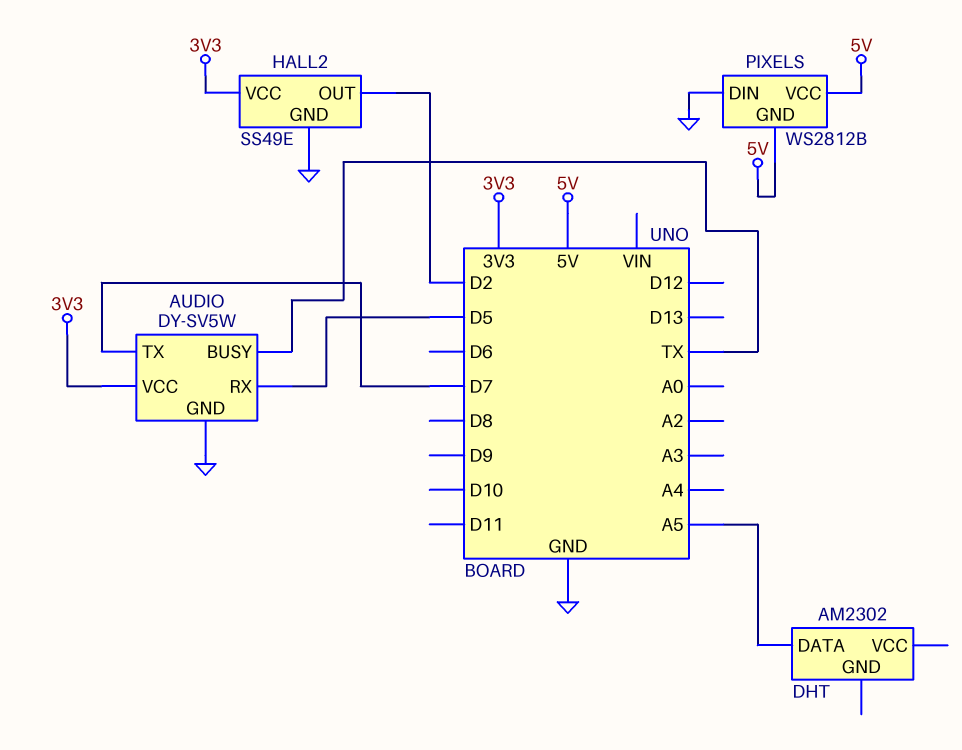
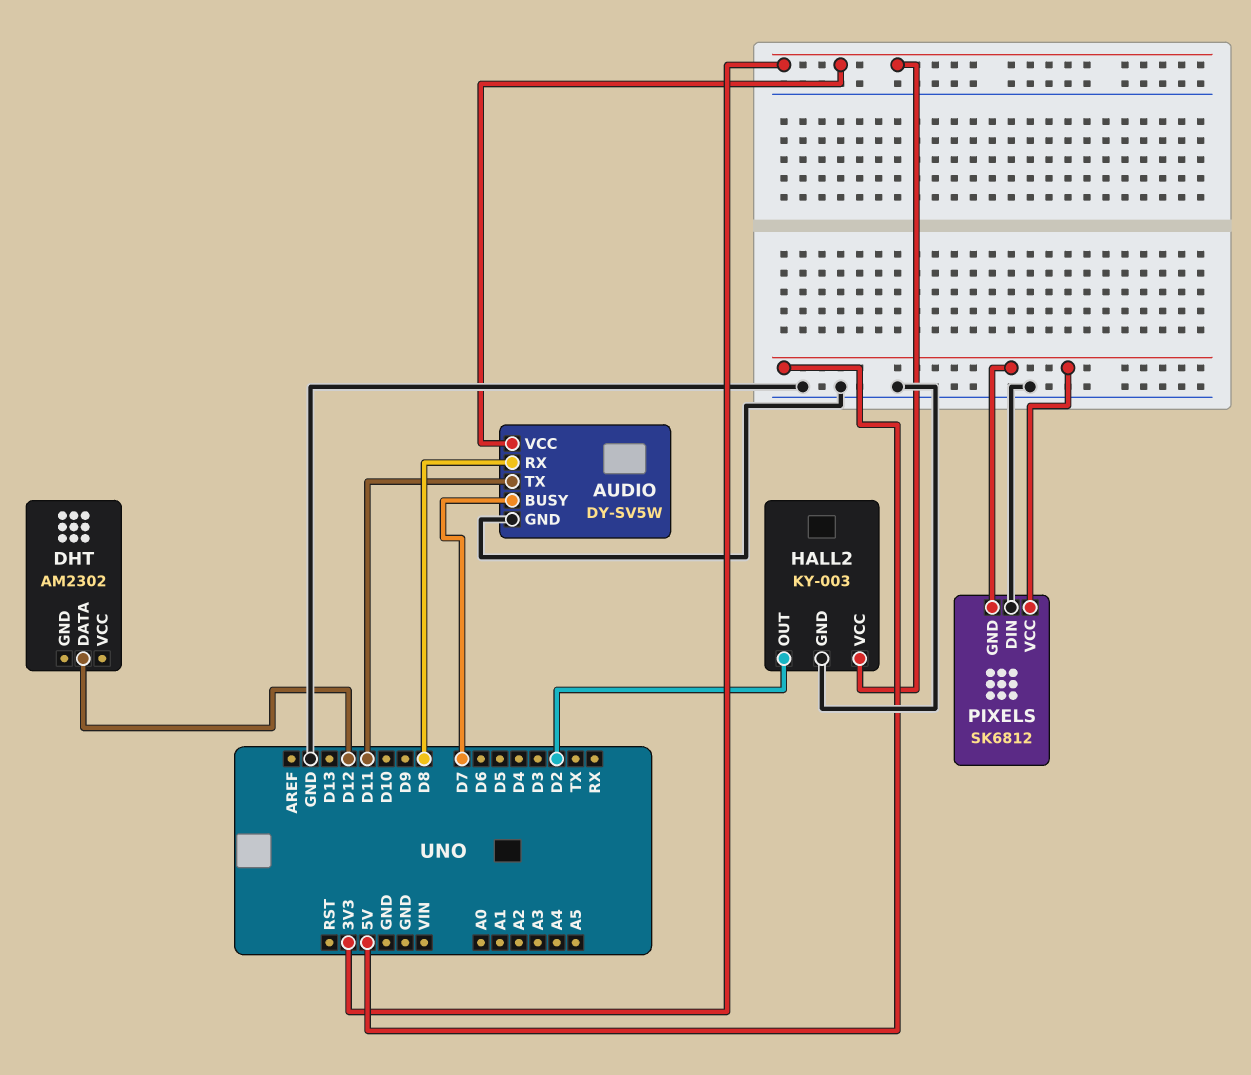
AUDIO pin BUSY: TX -> D7
AUDIO pin RX: D5 -> D8
AUDIO pin TX: D7 -> D11
DHT pin DATA: A5 -> D12
HALL2: SS49E -> KY-003
PIXELS: WS2812B -> SK6812

